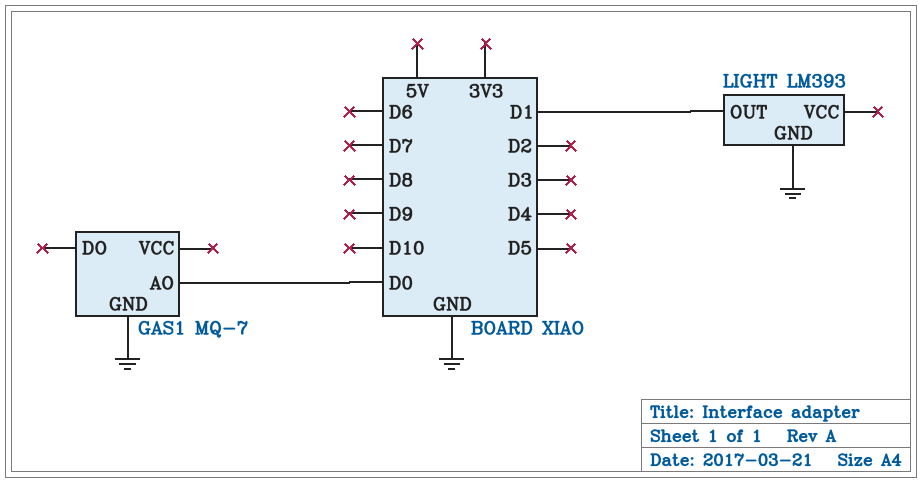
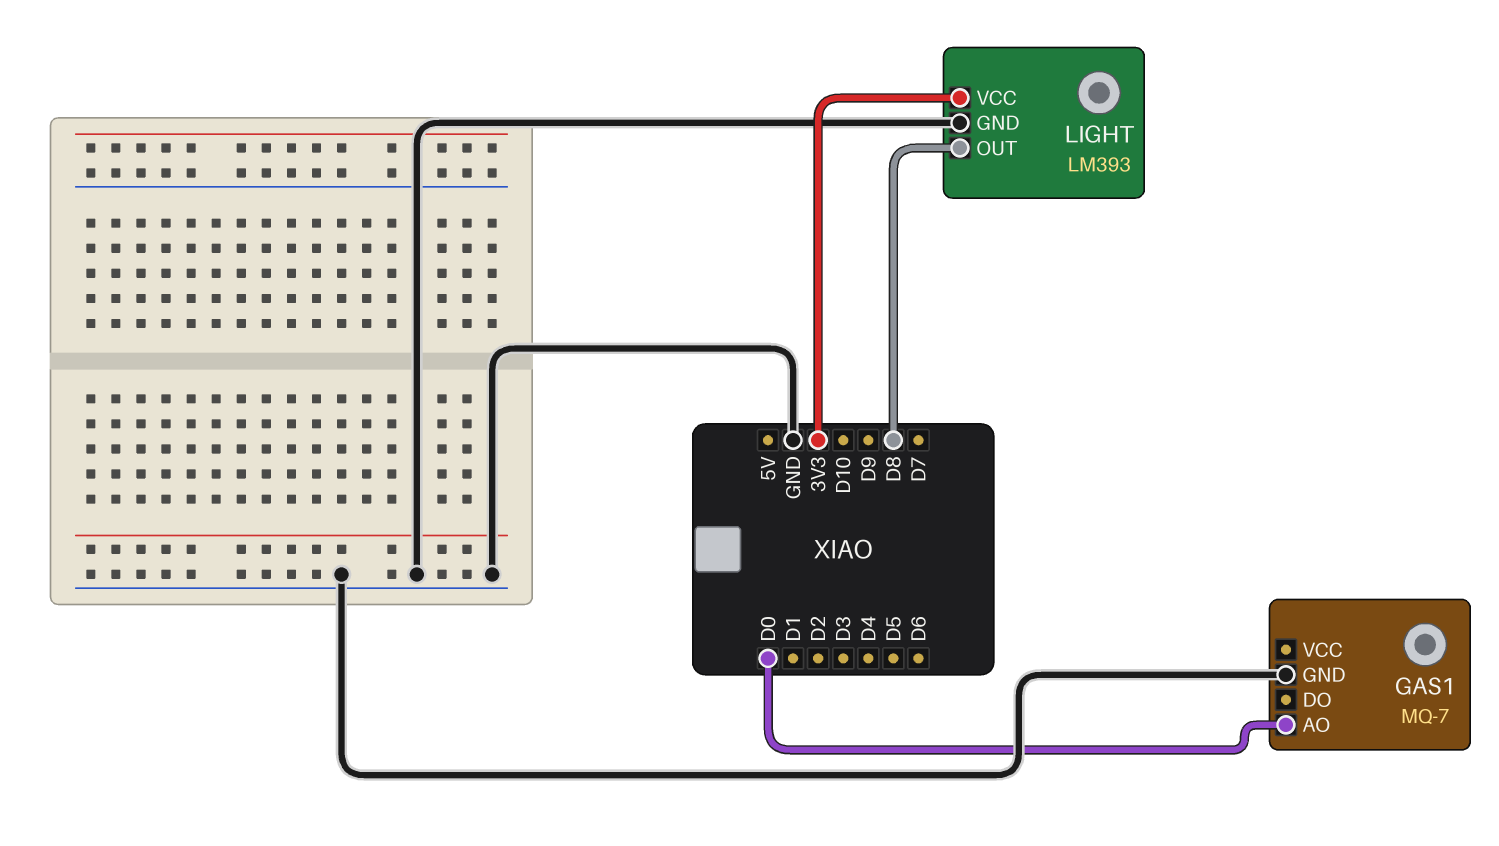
LIGHT pin OUT: D1 -> D8
LIGHT pin VCC: none -> 3V3

